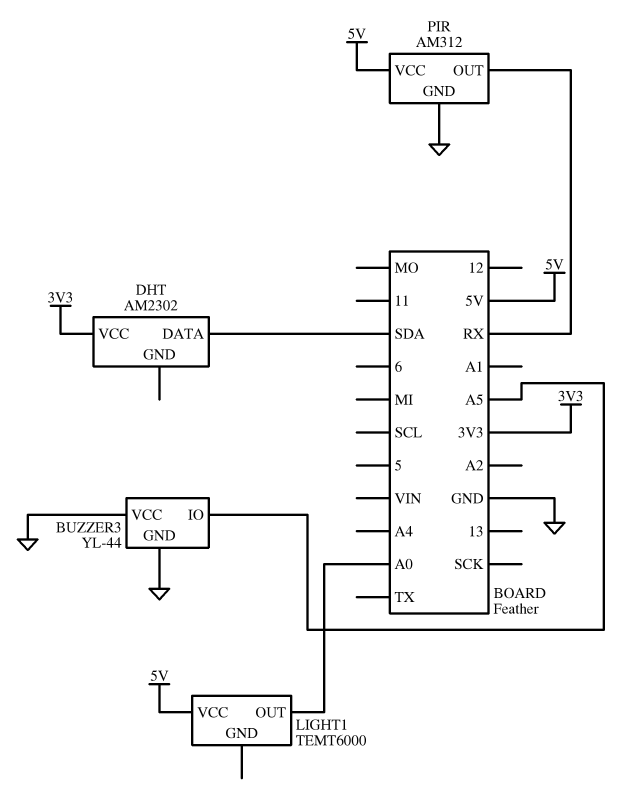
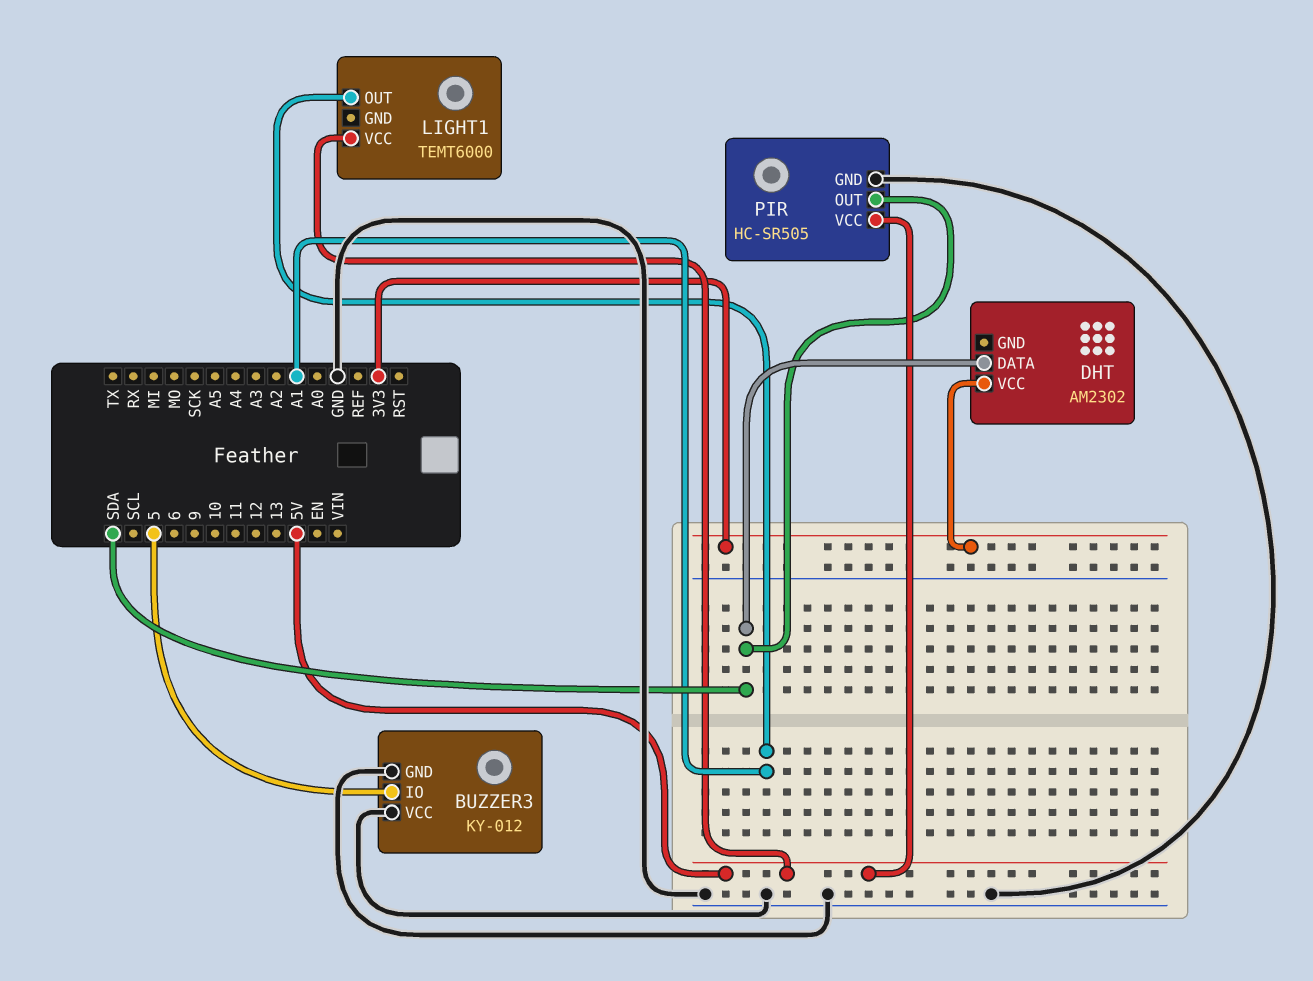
BUZZER3: YL-44 -> KY-012
BUZZER3 pin IO: A5 -> 5
LIGHT1 pin OUT: A0 -> A1
PIR: AM312 -> HC-SR505
PIR pin OUT: RX -> SDA

